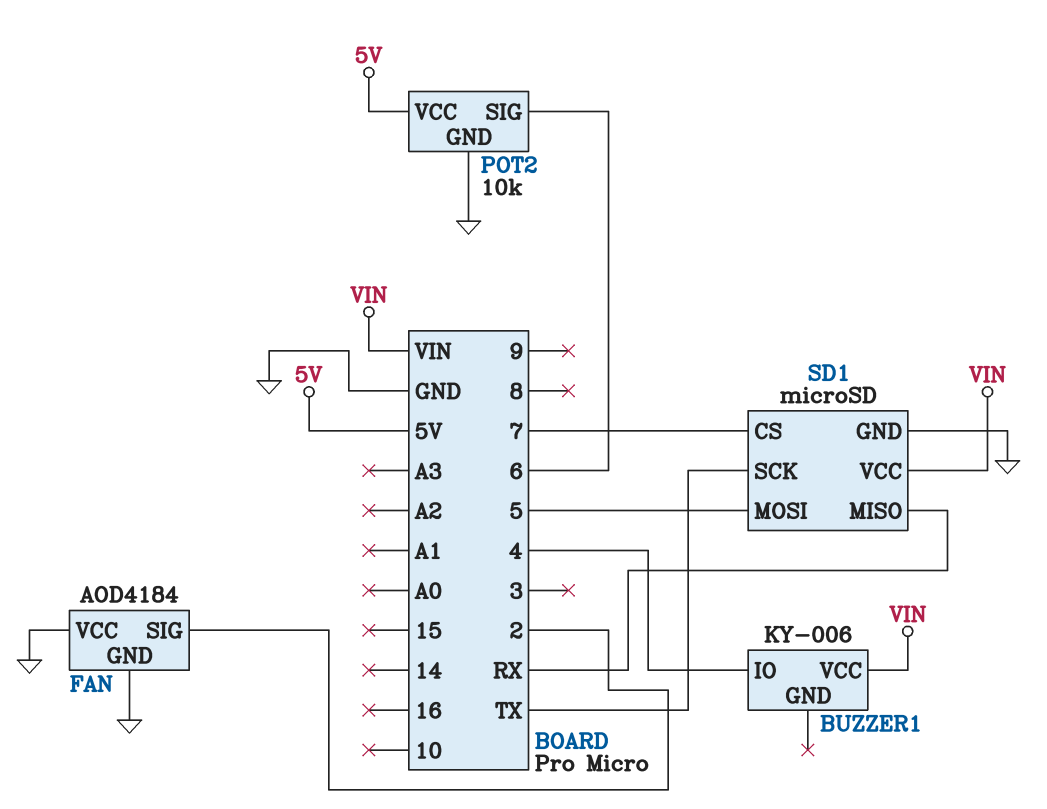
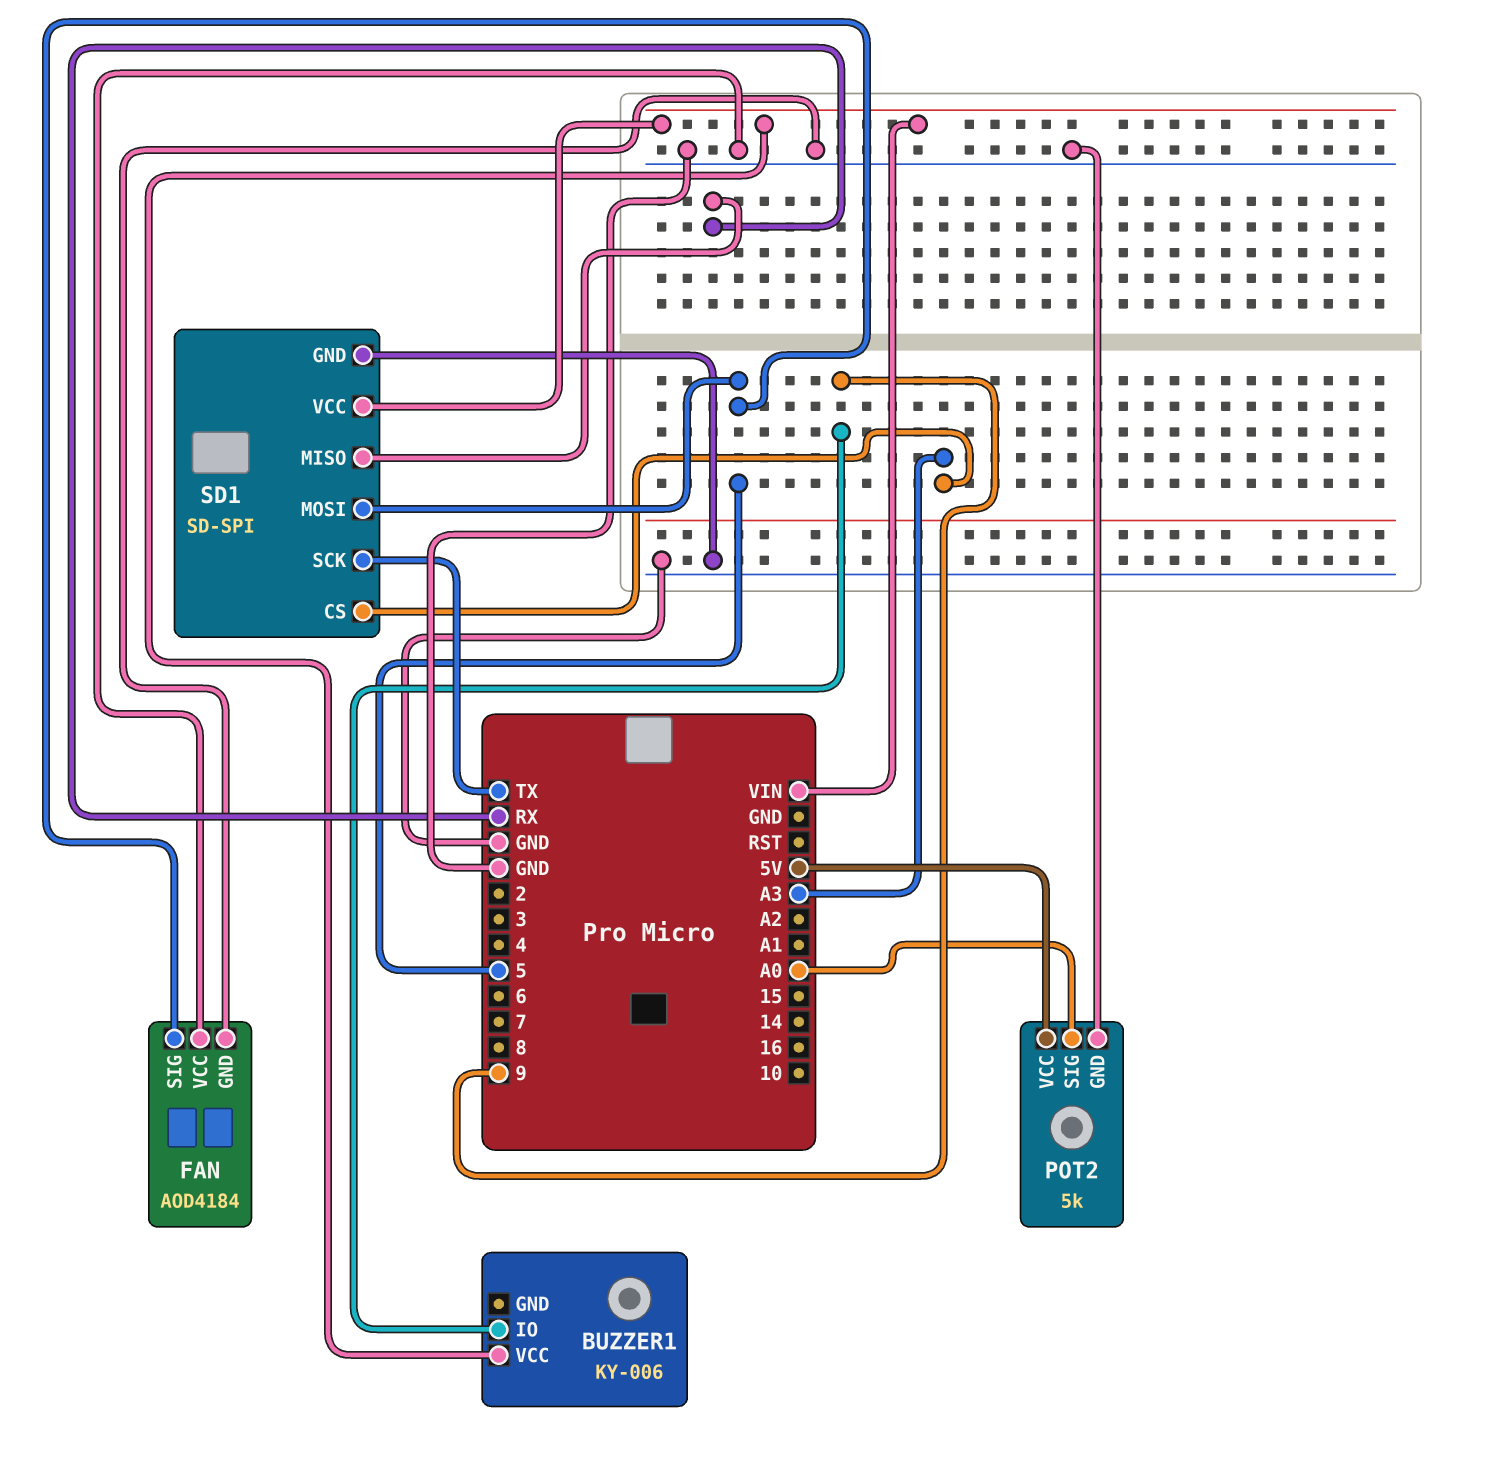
BUZZER1 pin IO: 4 -> 9
FAN pin SIG: 2 -> 5
POT2: 10k -> 5k
POT2 pin SIG: 6 -> A0
SD1: microSD -> SD-SPI
SD1 pin CS: 7 -> A3

